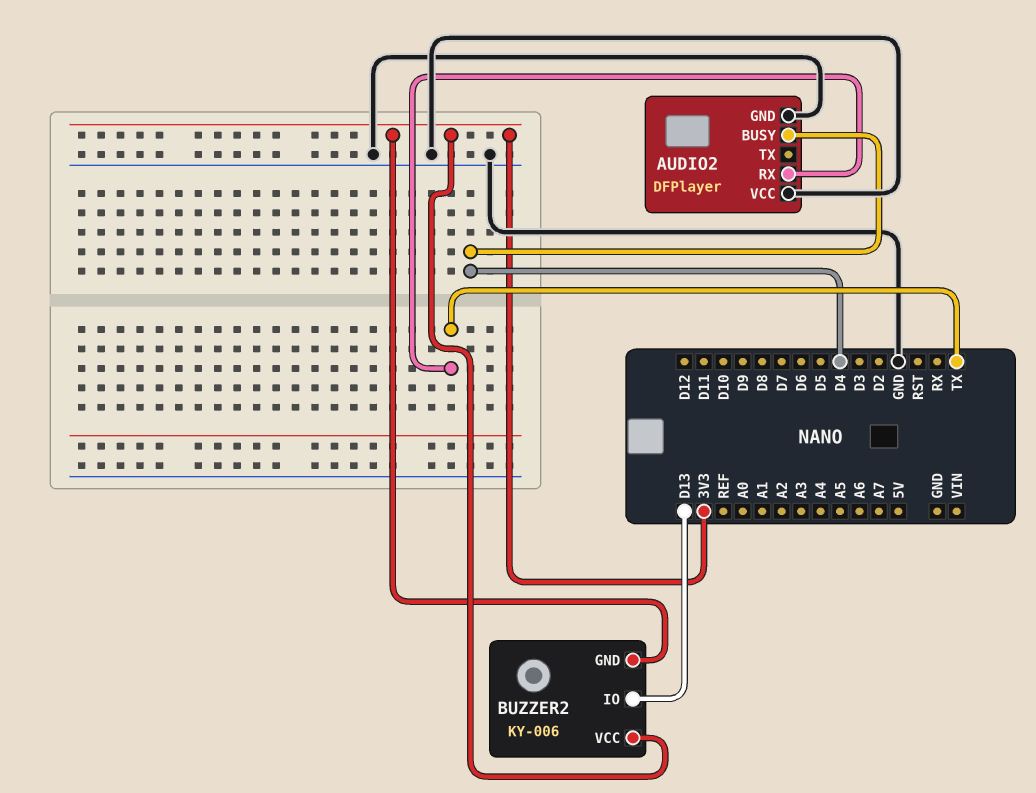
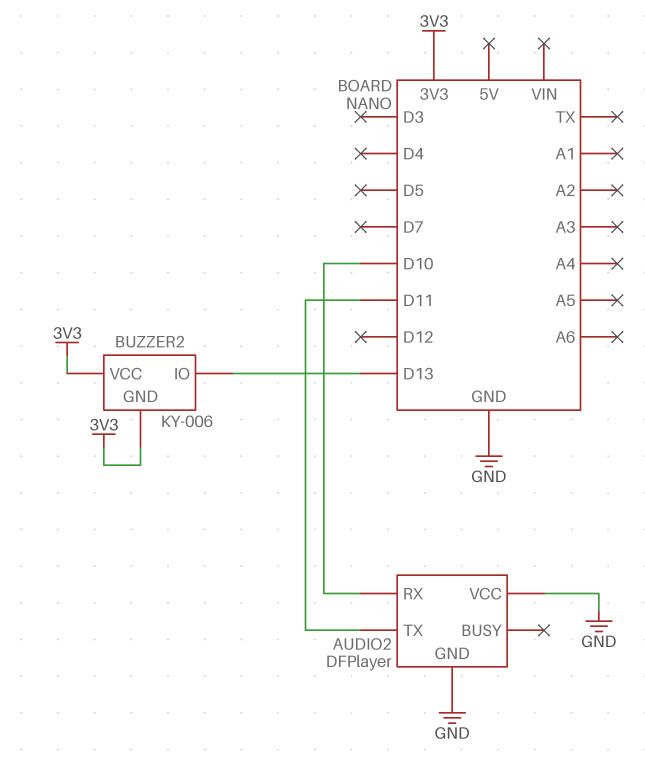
AUDIO2 pin BUSY: D4 -> none
AUDIO2 pin RX: TX -> D10
AUDIO2 pin TX: none -> D11

